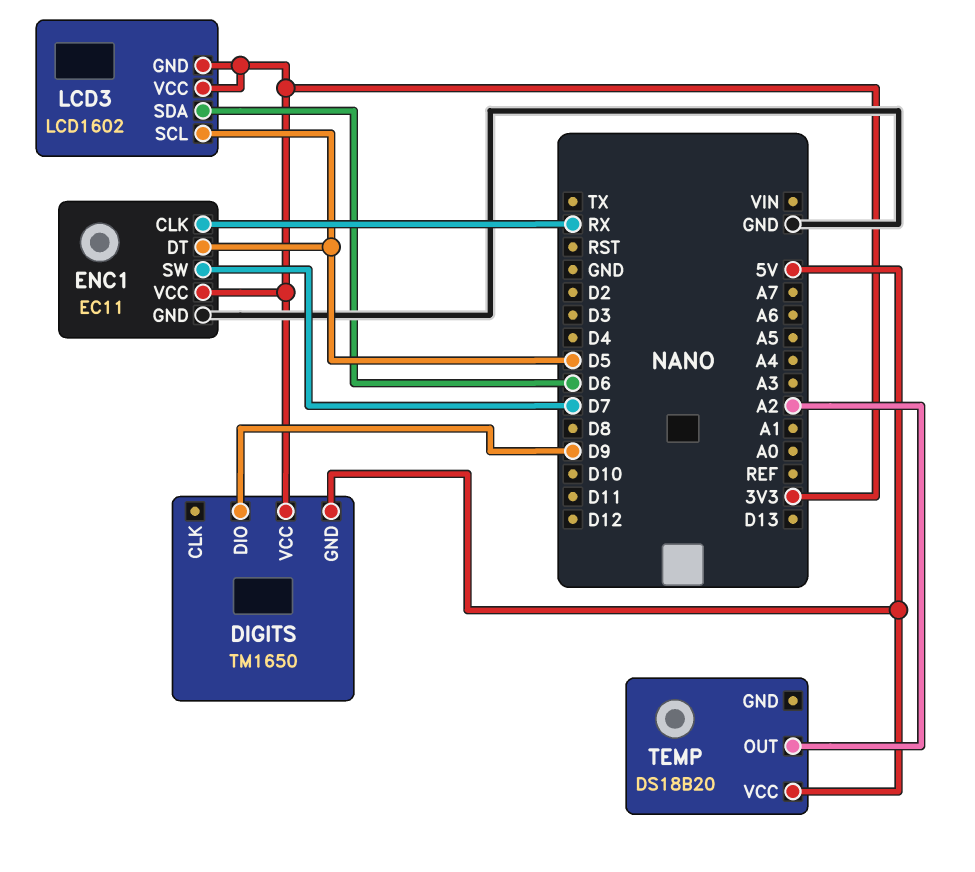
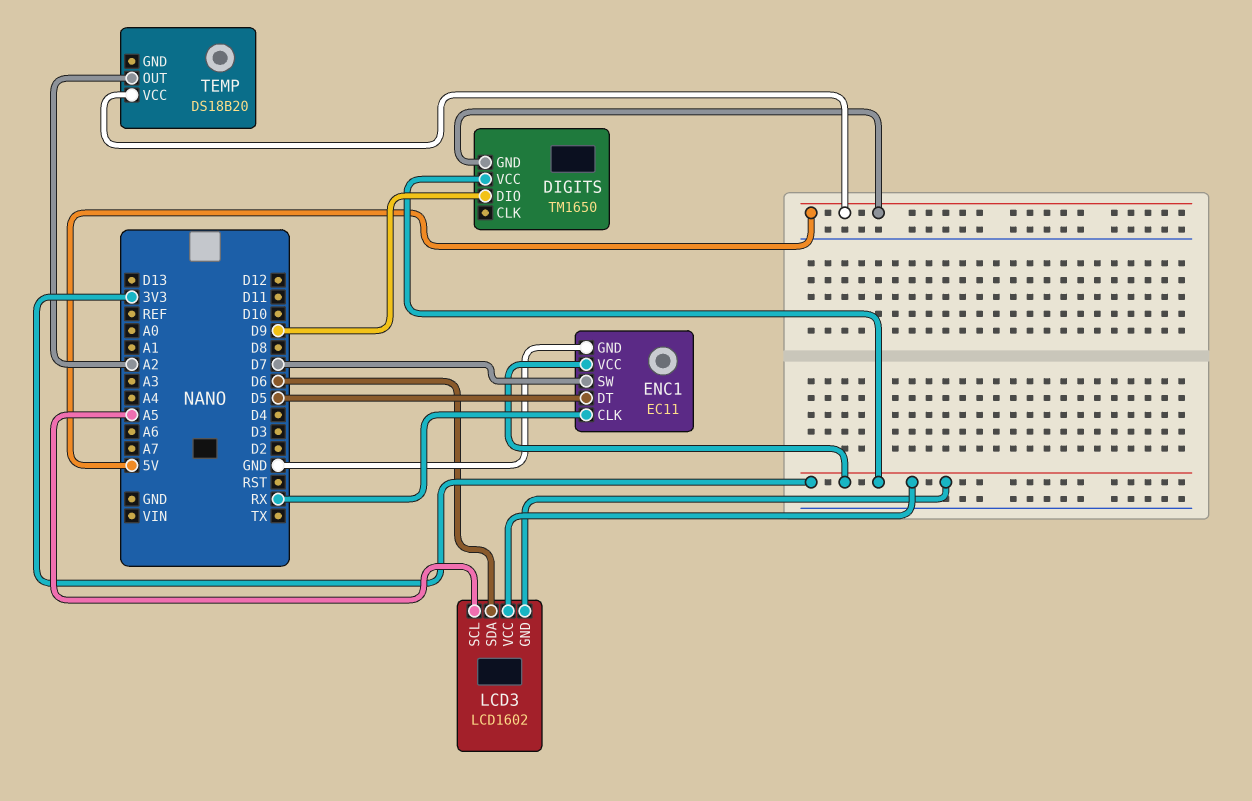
LCD3 pin SCL: D5 -> A5

